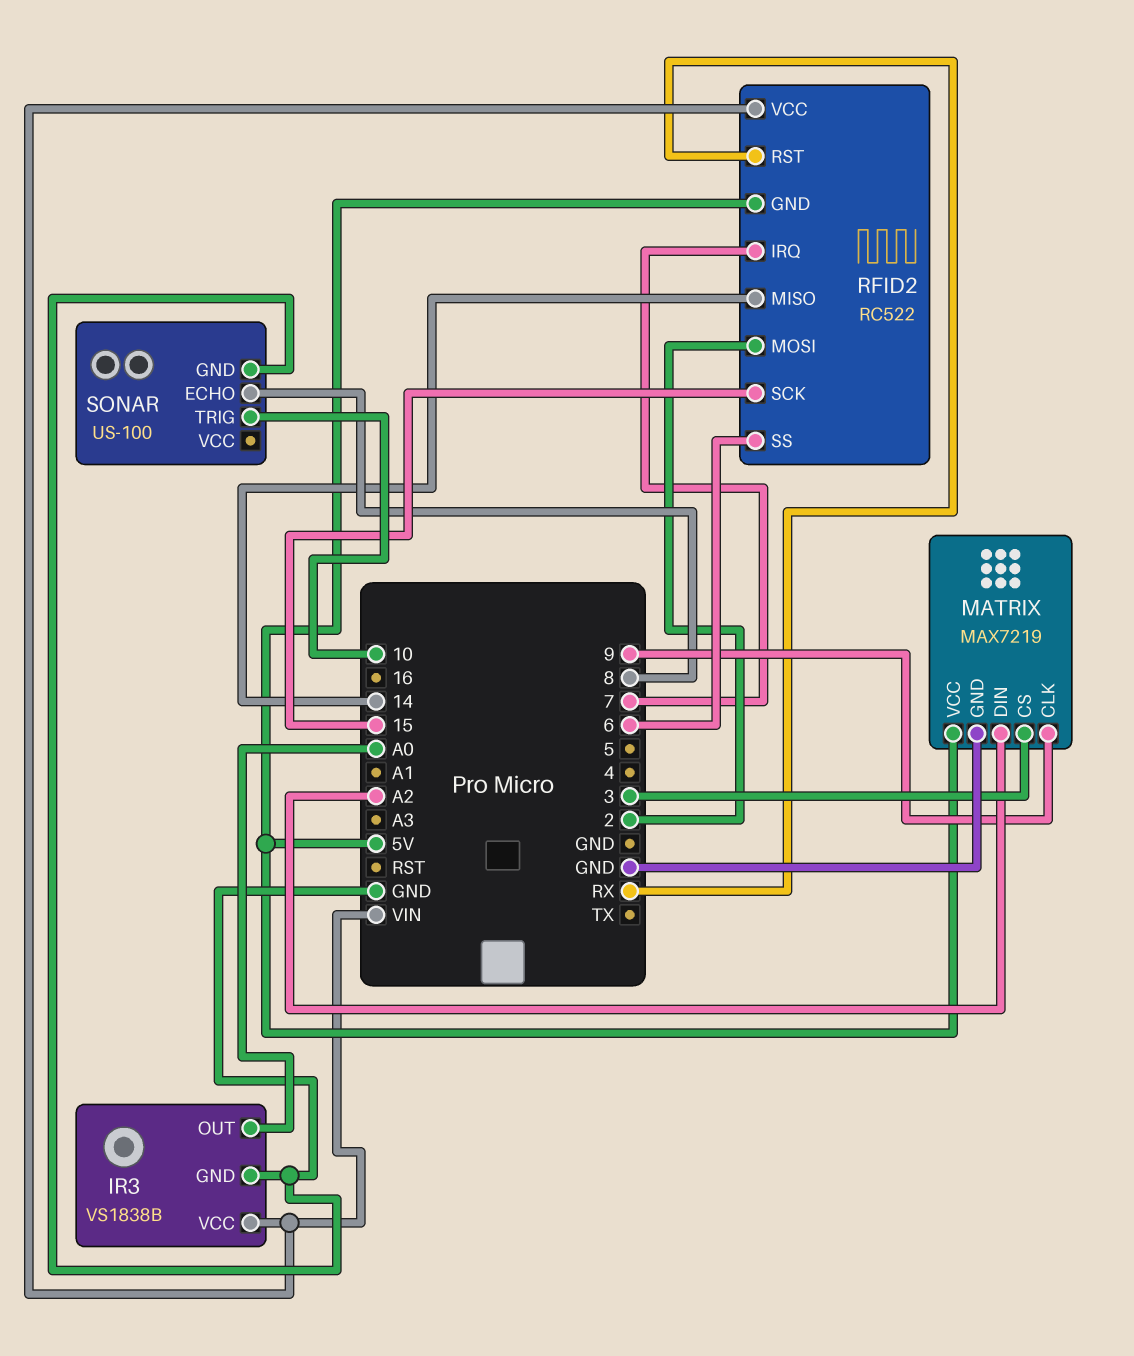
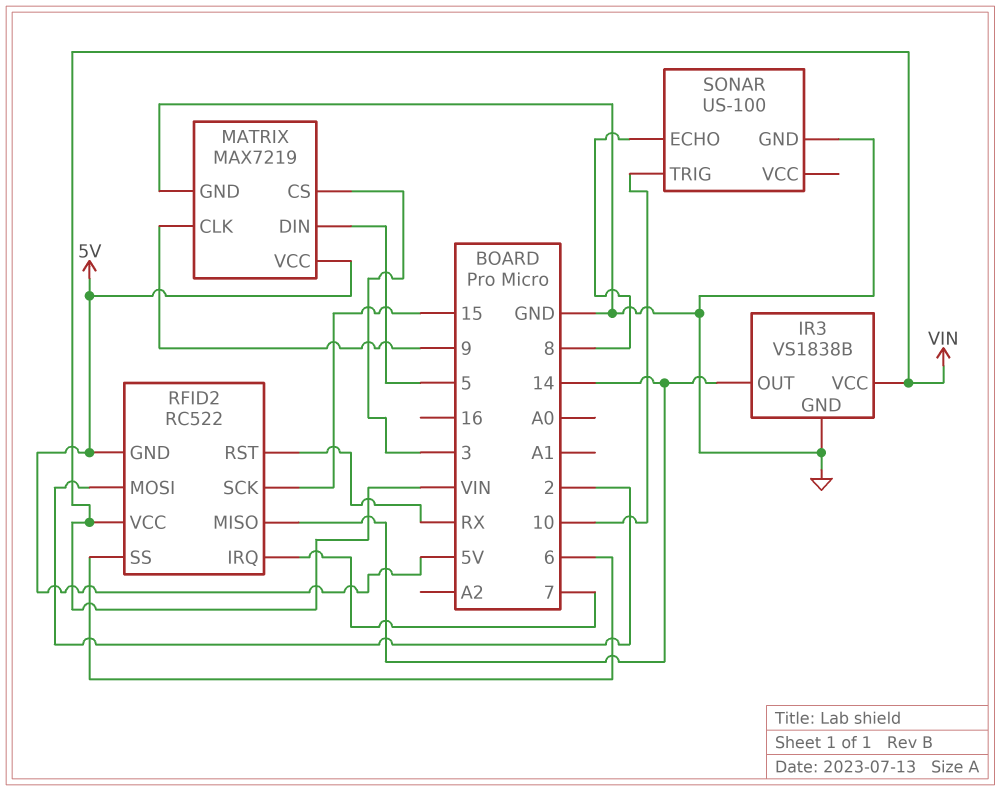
IR3 pin OUT: A0 -> 14
MATRIX pin DIN: A2 -> 5

